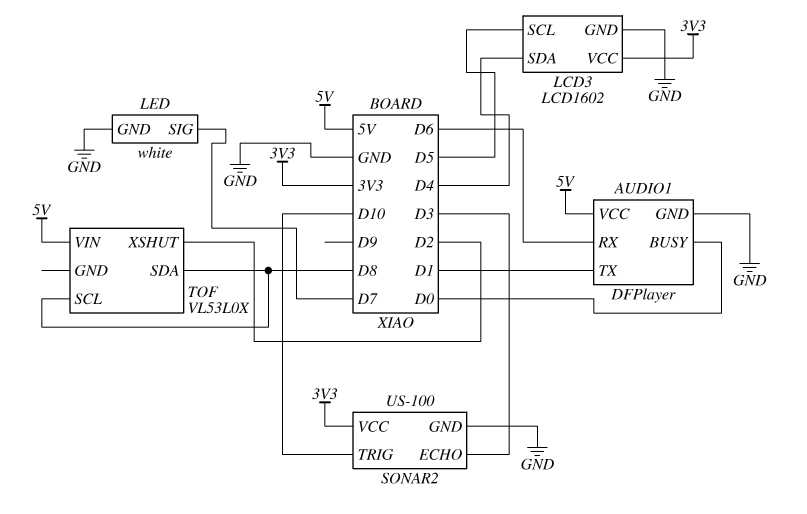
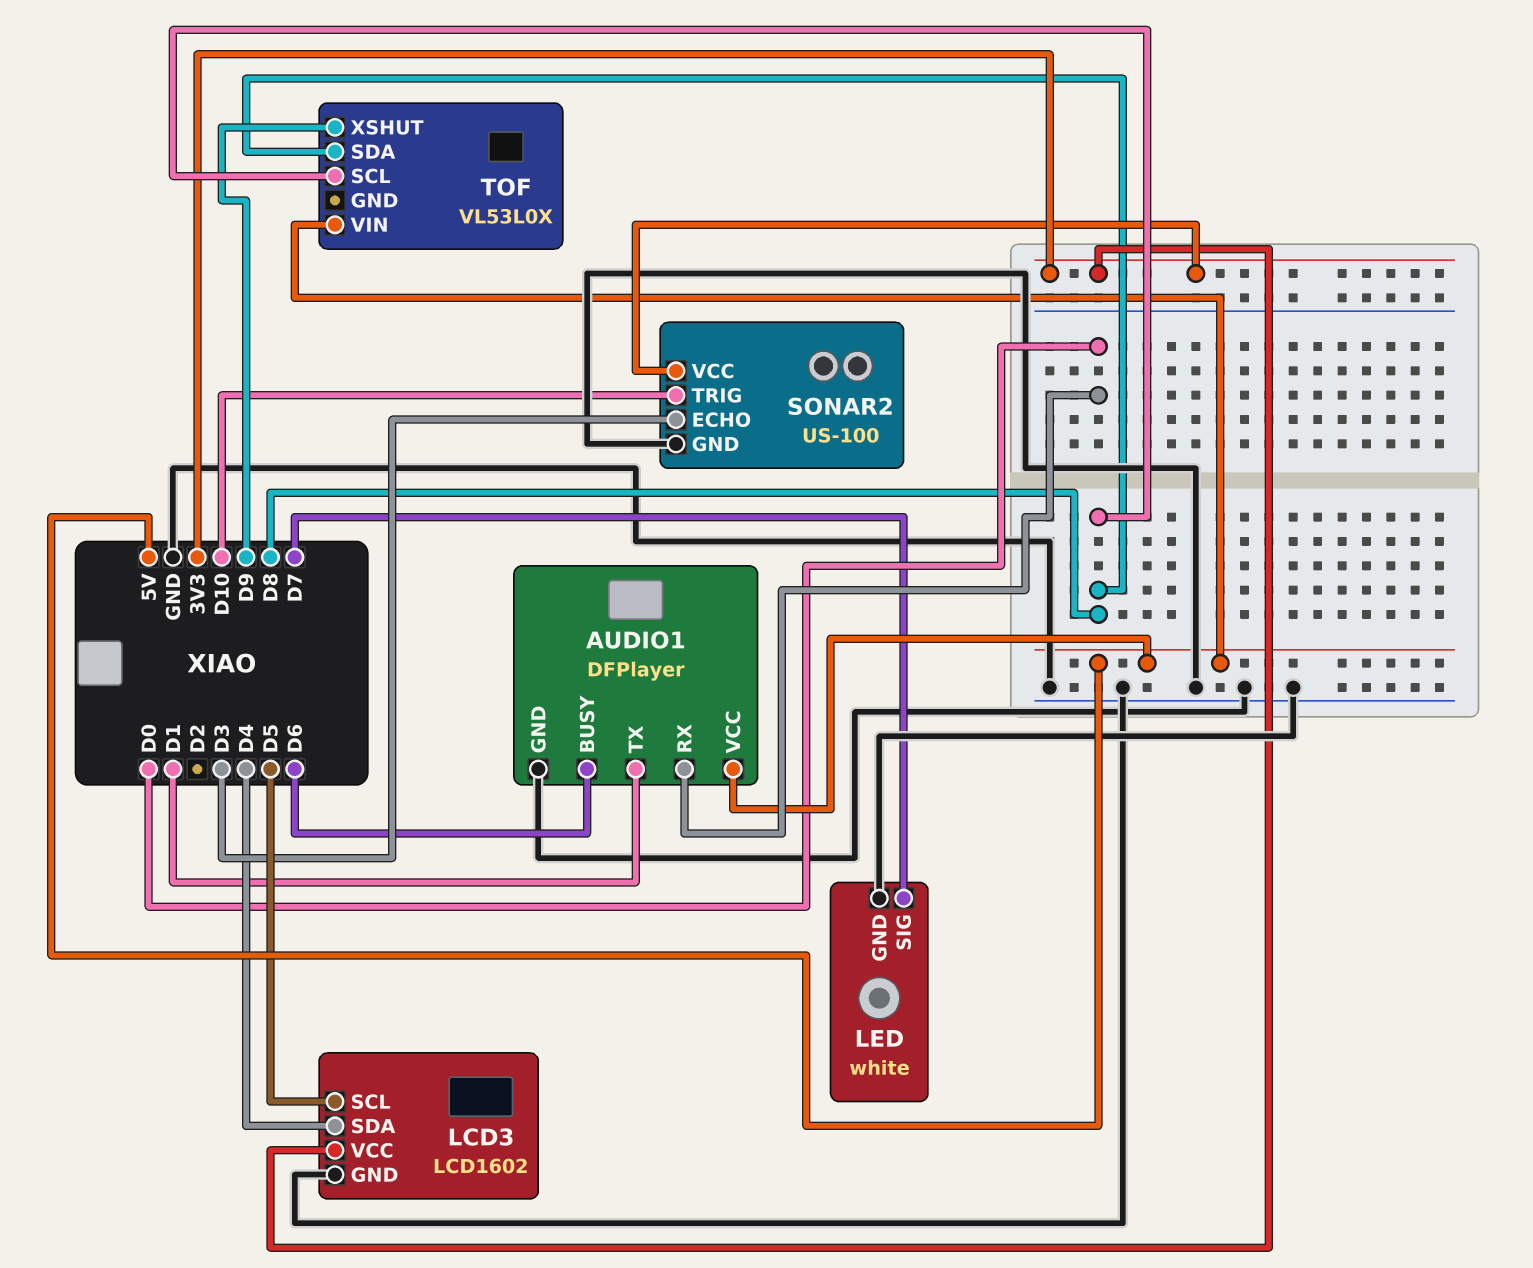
AUDIO1 pin BUSY: D0 -> D6
AUDIO1 pin RX: D6 -> D0
TOF pin XSHUT: D2 -> D9

